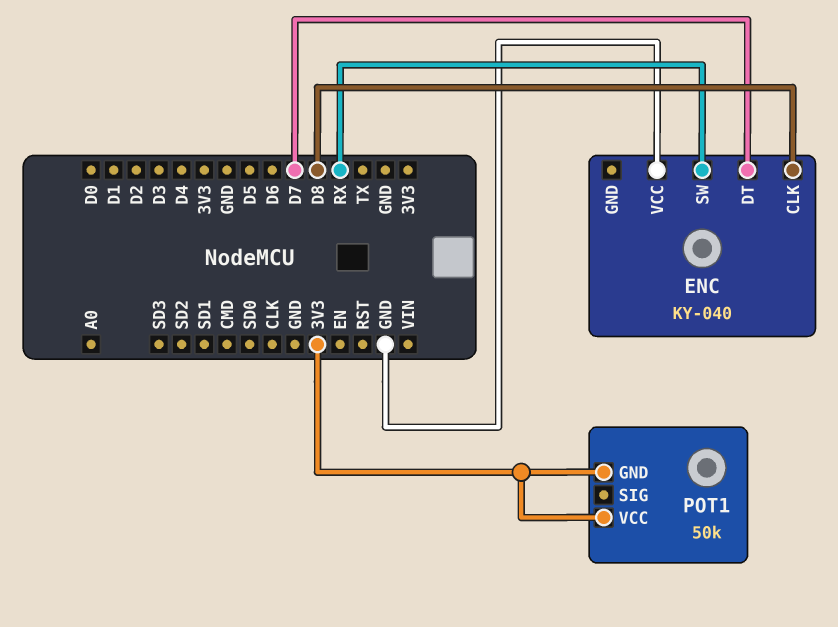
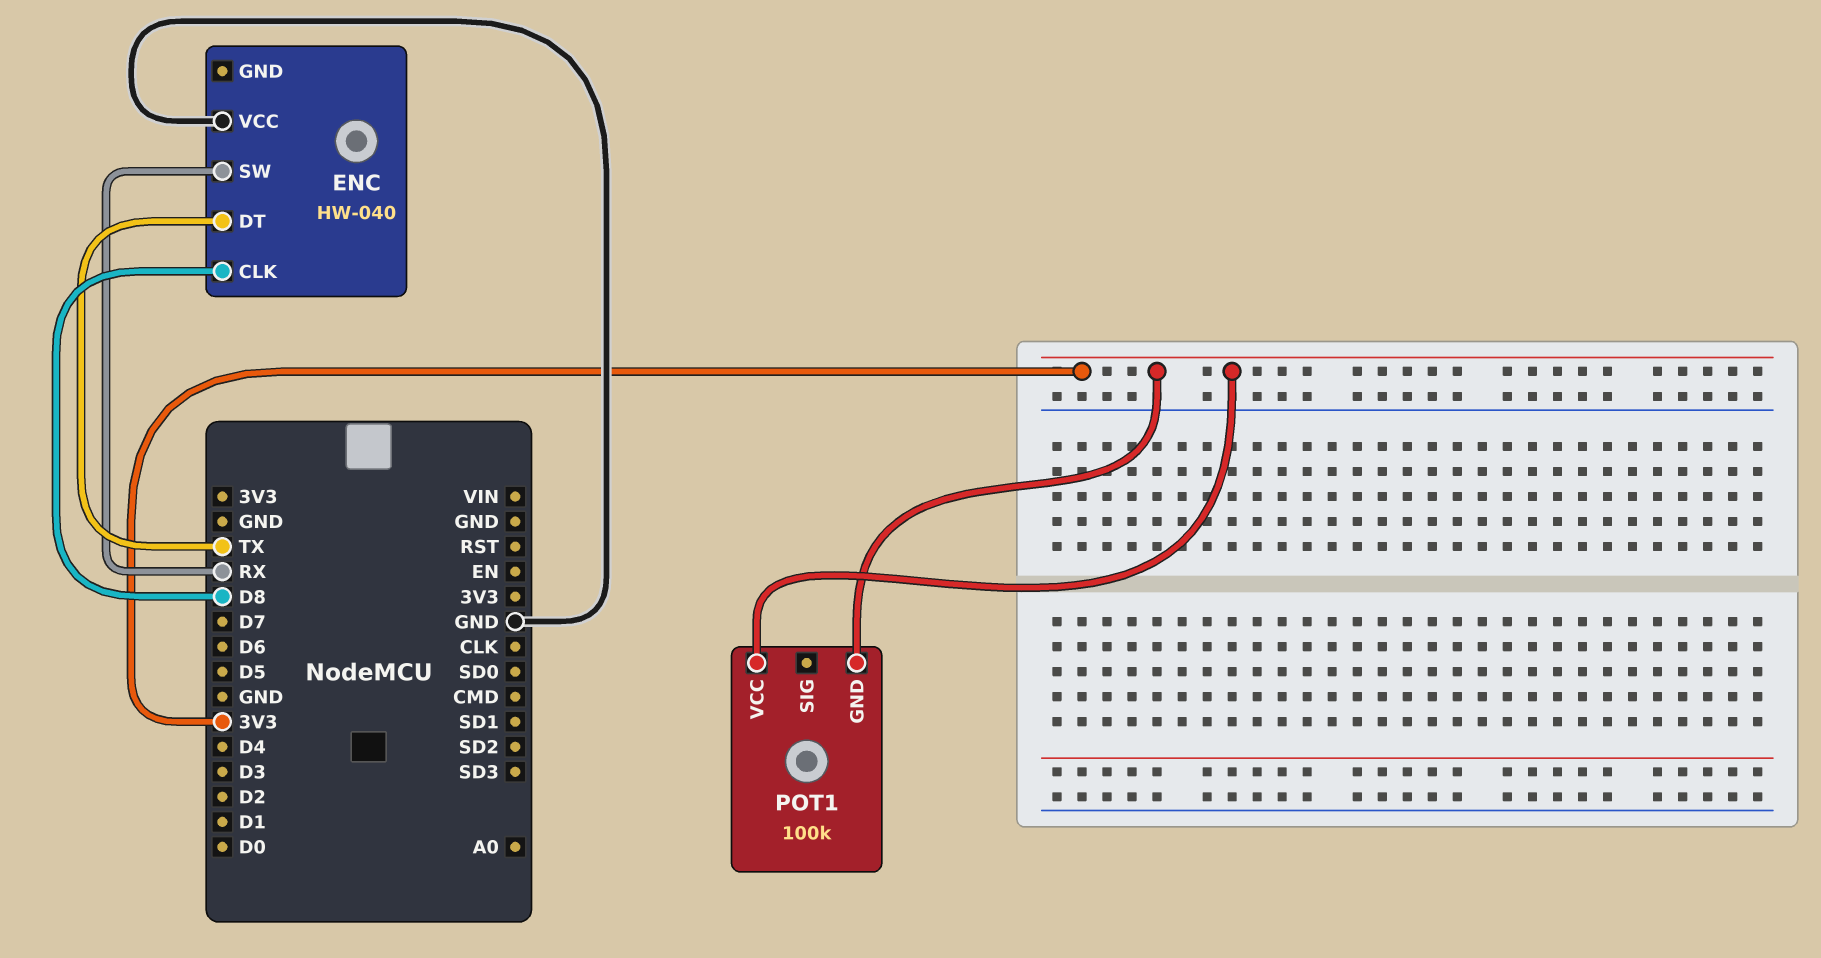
ENC: KY-040 -> HW-040
ENC pin DT: D7 -> TX
POT1: 50k -> 100k

